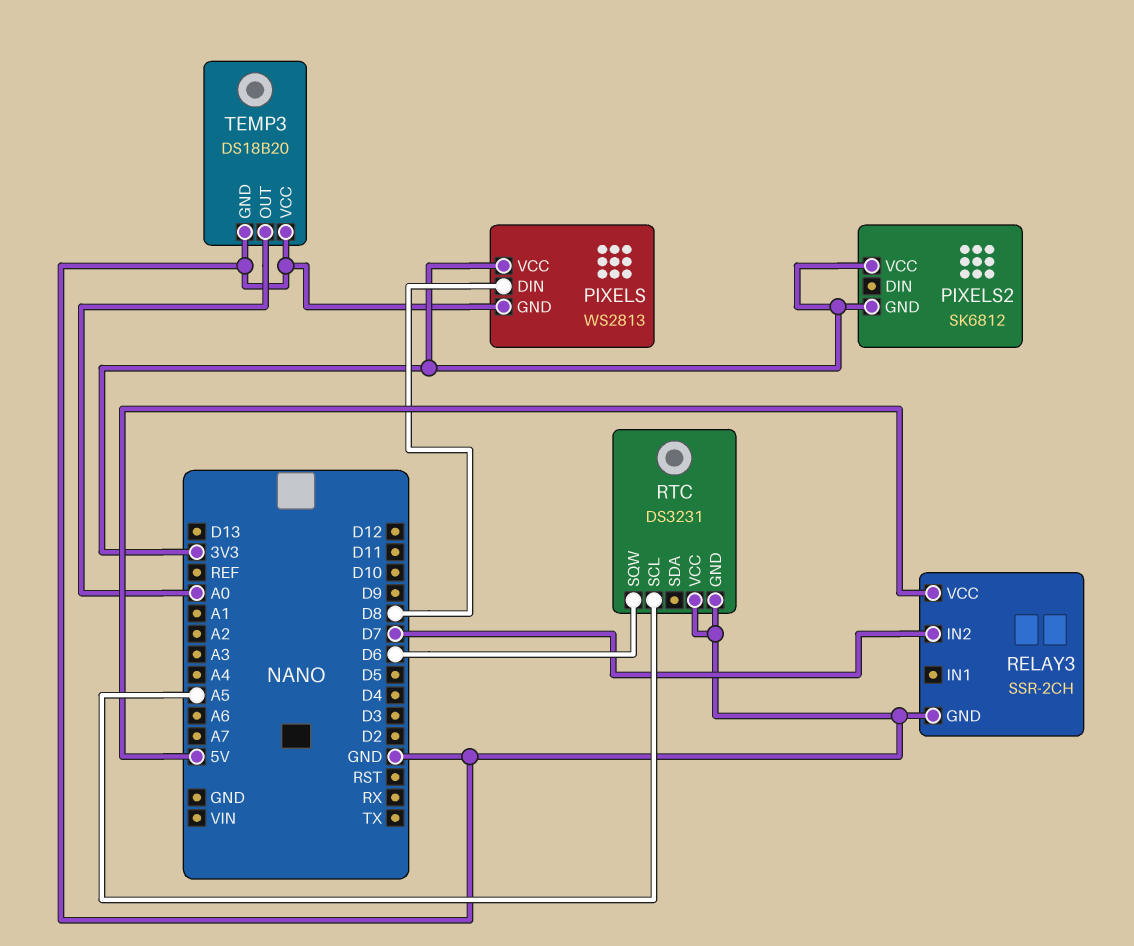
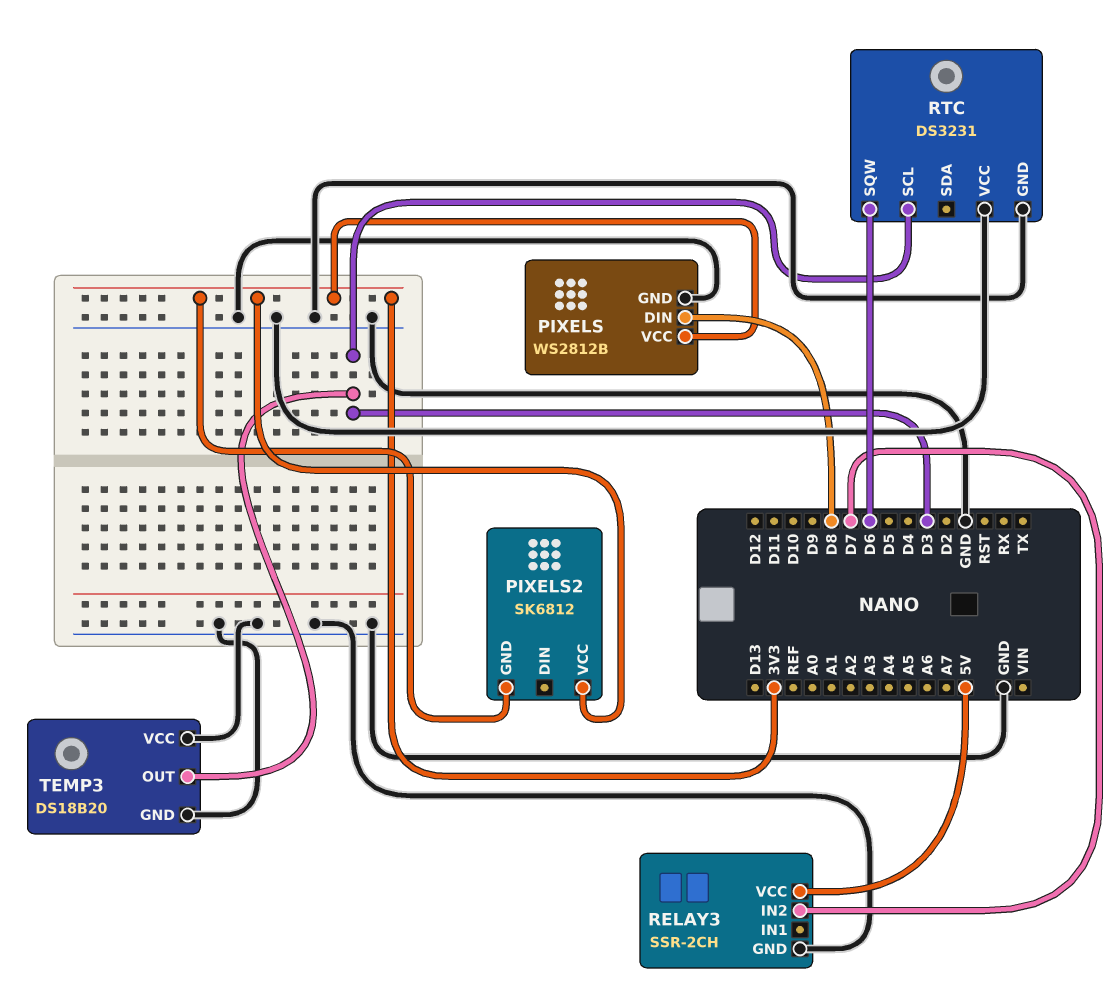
PIXELS: WS2813 -> WS2812B
RTC pin SCL: A5 -> D3
TEMP3 pin OUT: A0 -> D3

